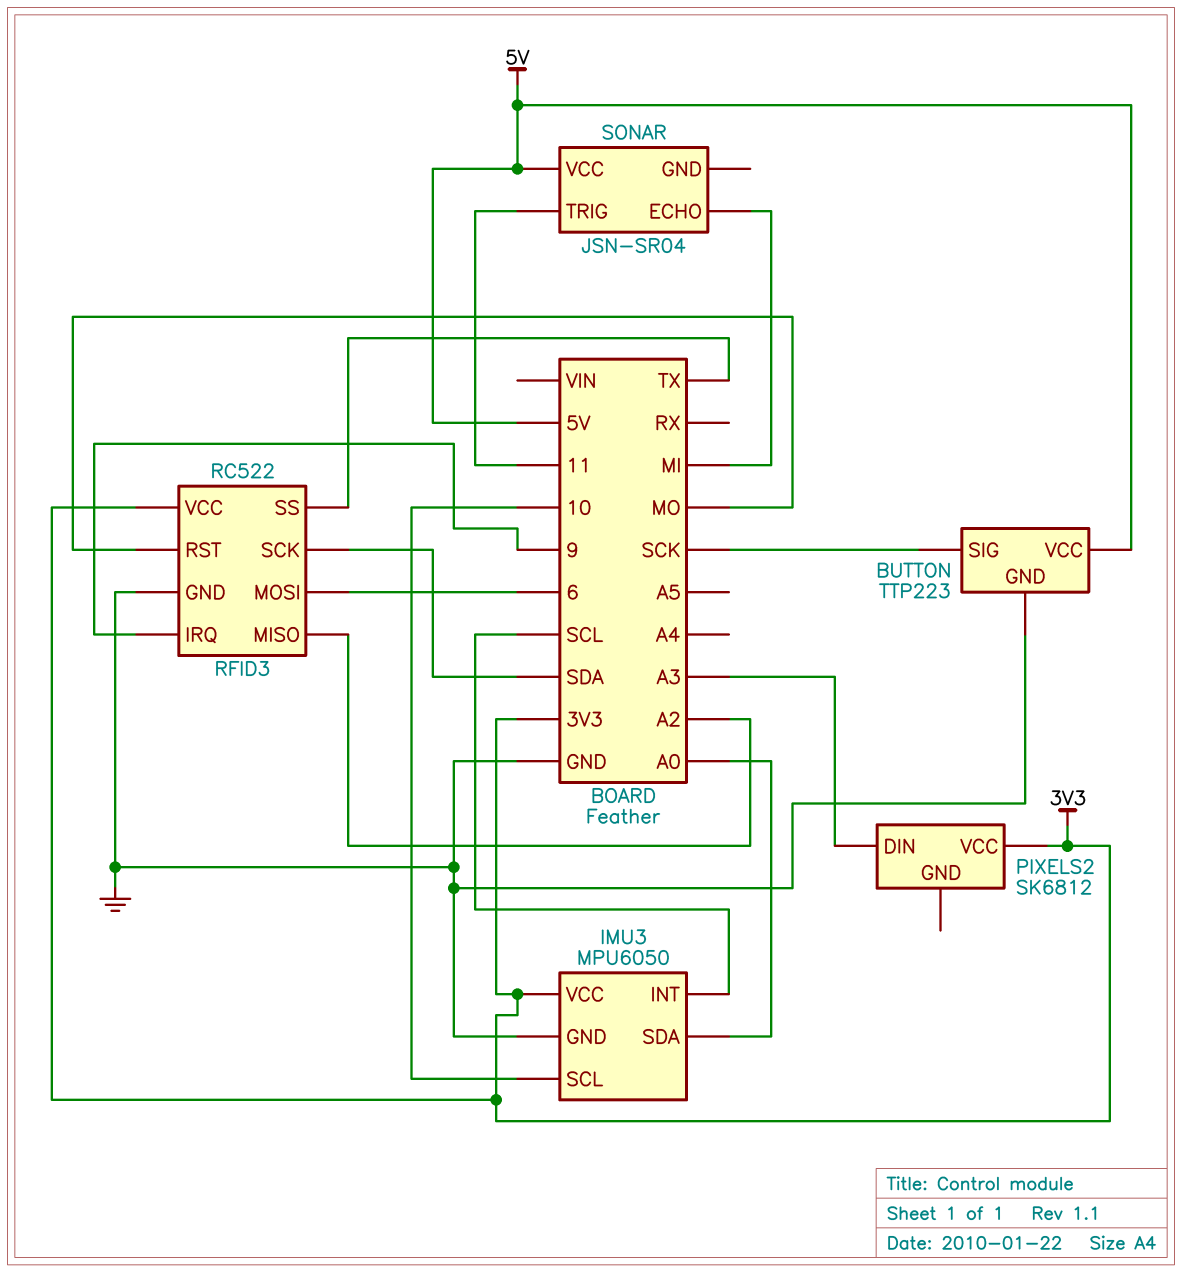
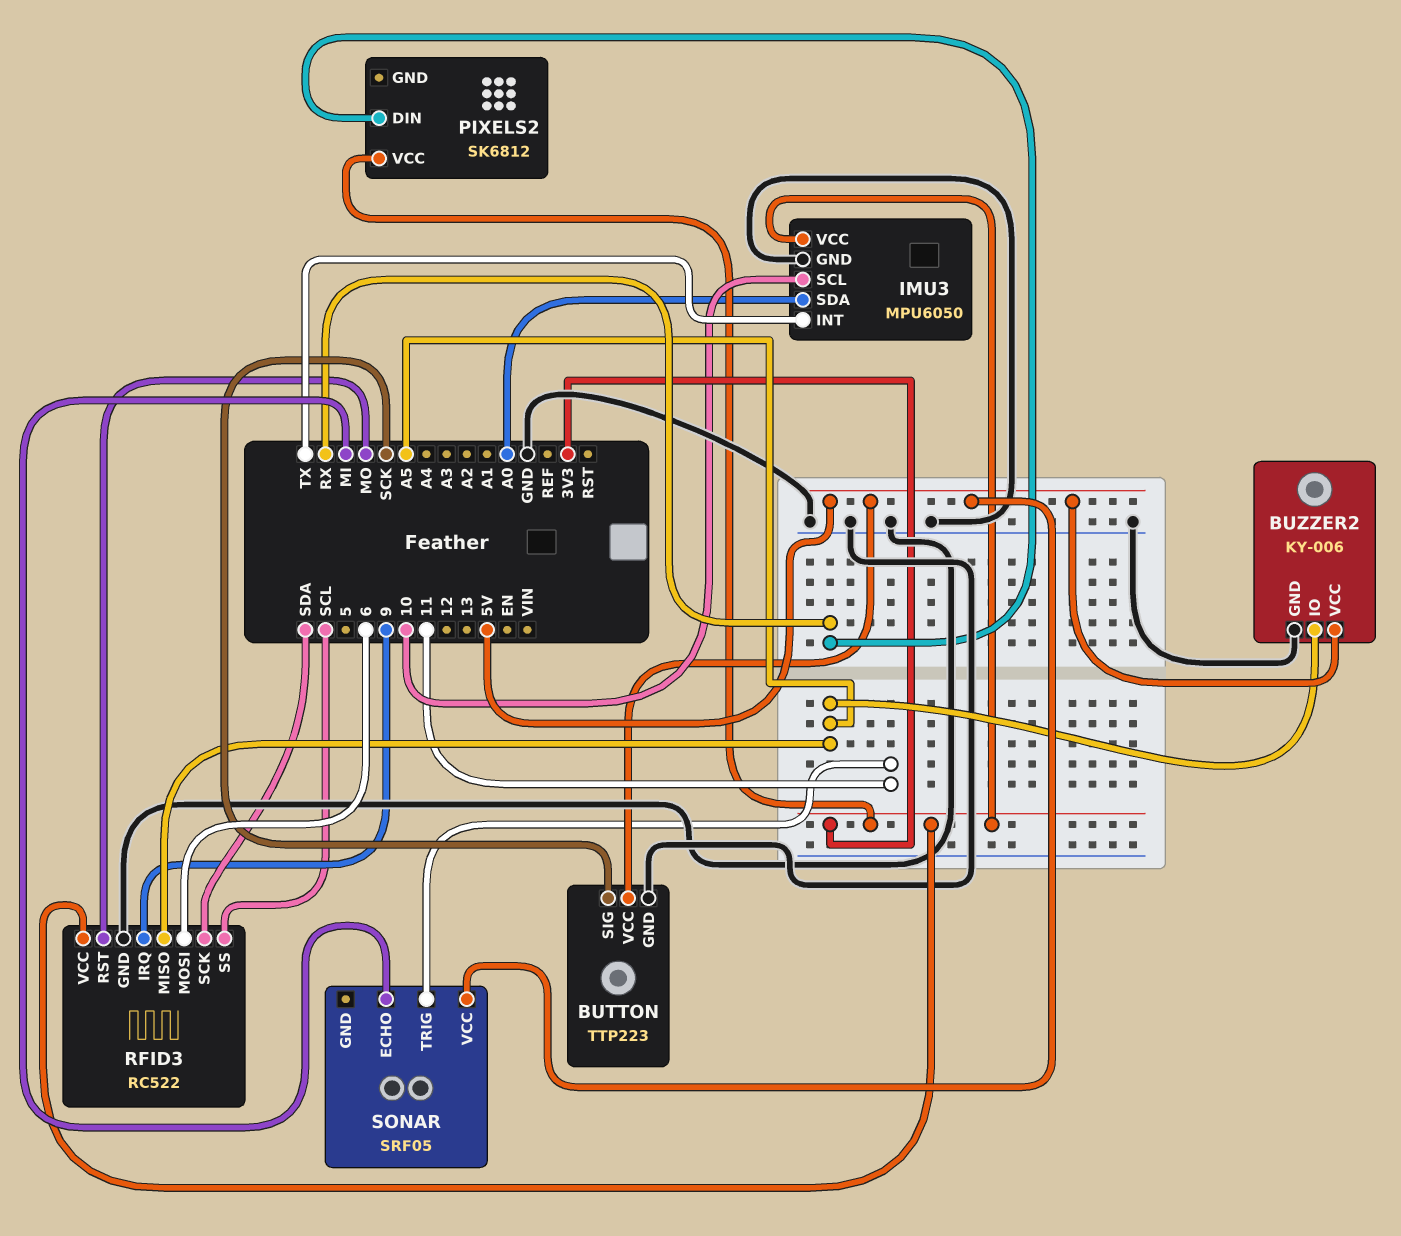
BUZZER2: none -> KY-006
BUZZER2 pin GND: none -> GND
BUZZER2 pin IO: none -> A5
BUZZER2 pin VCC: none -> 5V
IMU3 pin INT: SCL -> TX
PIXELS2 pin DIN: A3 -> RX
RFID3 pin MISO: A2 -> A5
RFID3 pin SS: TX -> SCL
SONAR: JSN-SR04 -> SRF05

